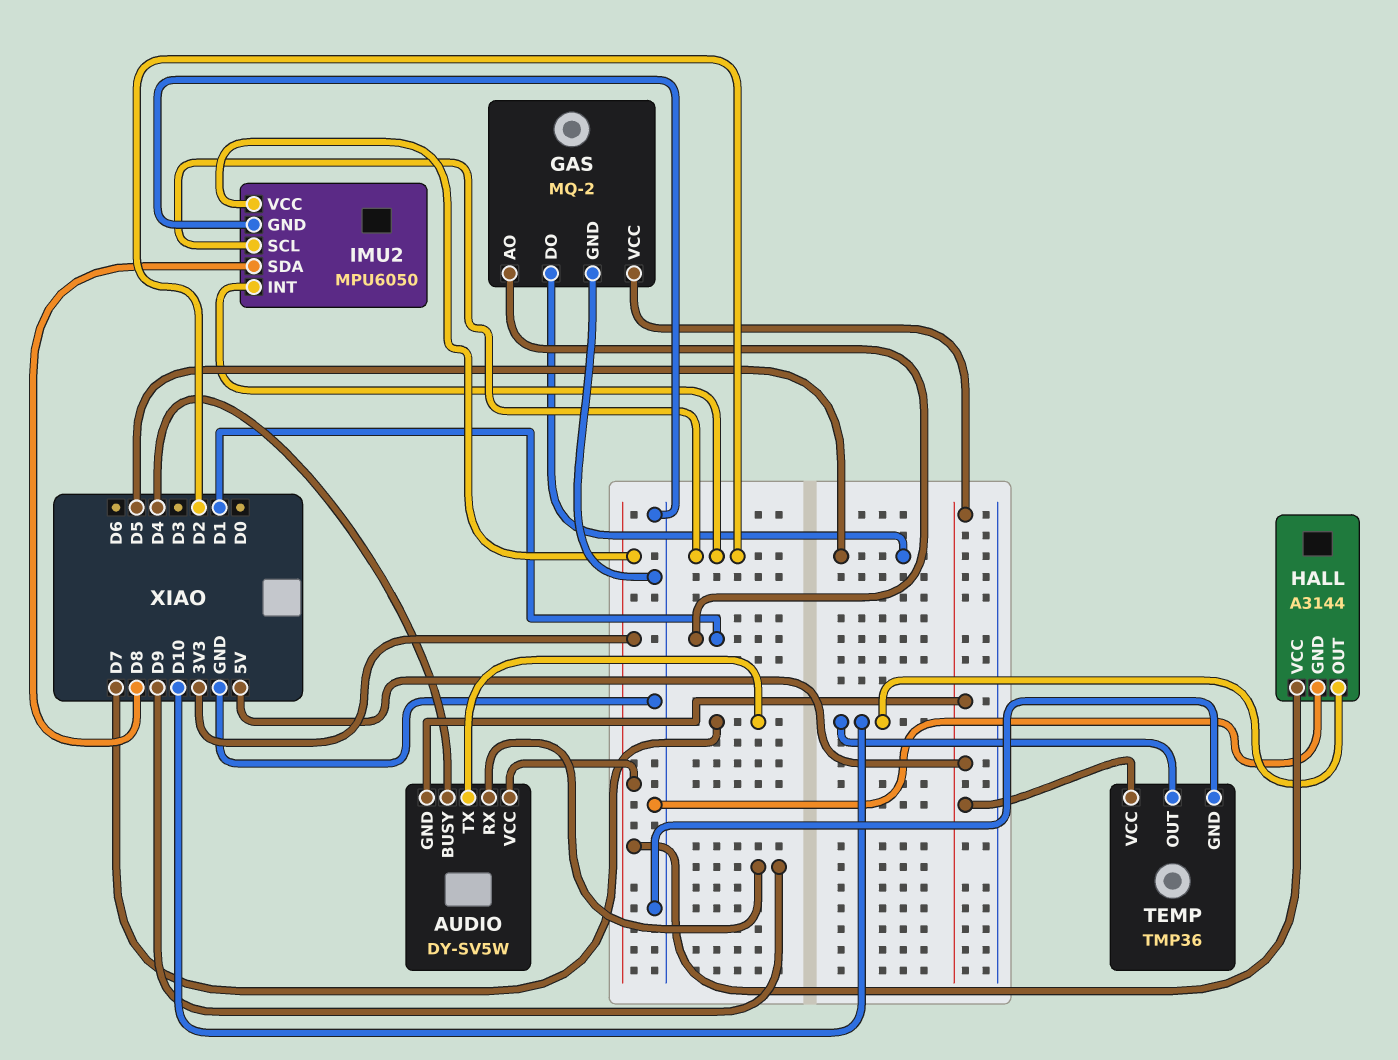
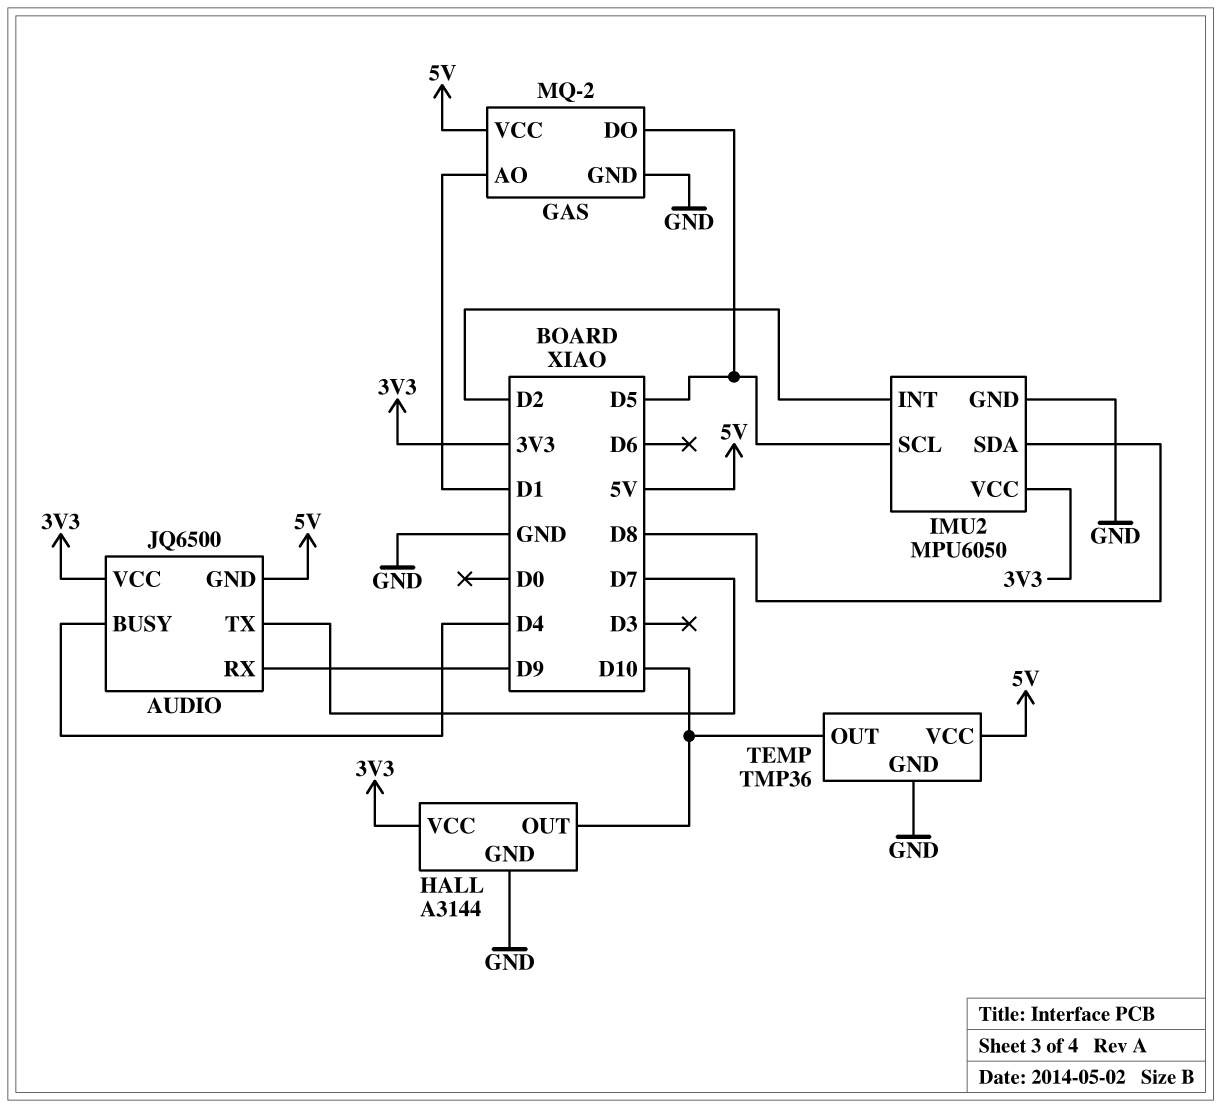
AUDIO: DY-SV5W -> JQ6500
IMU2 pin SCL: D2 -> D5

